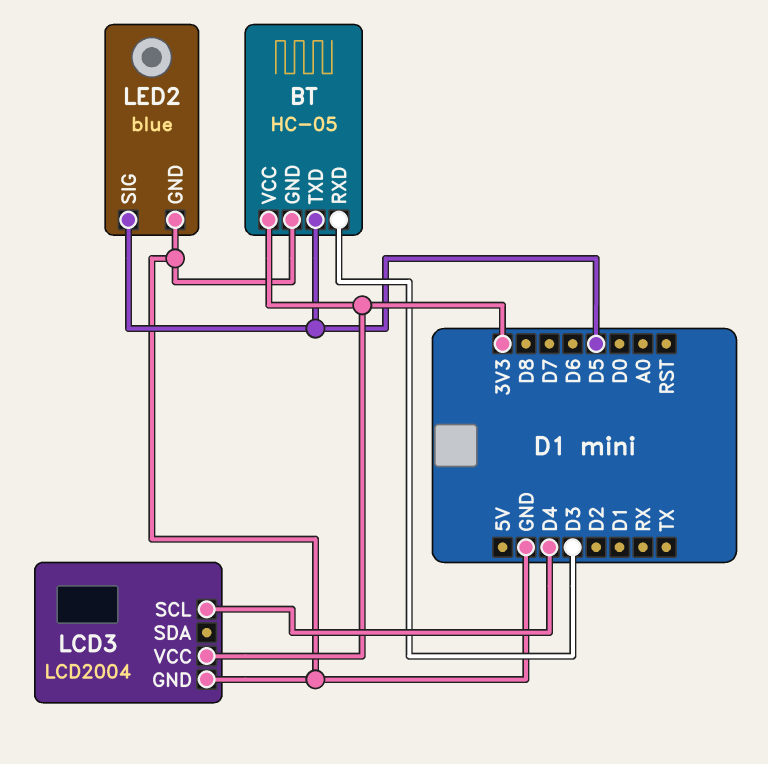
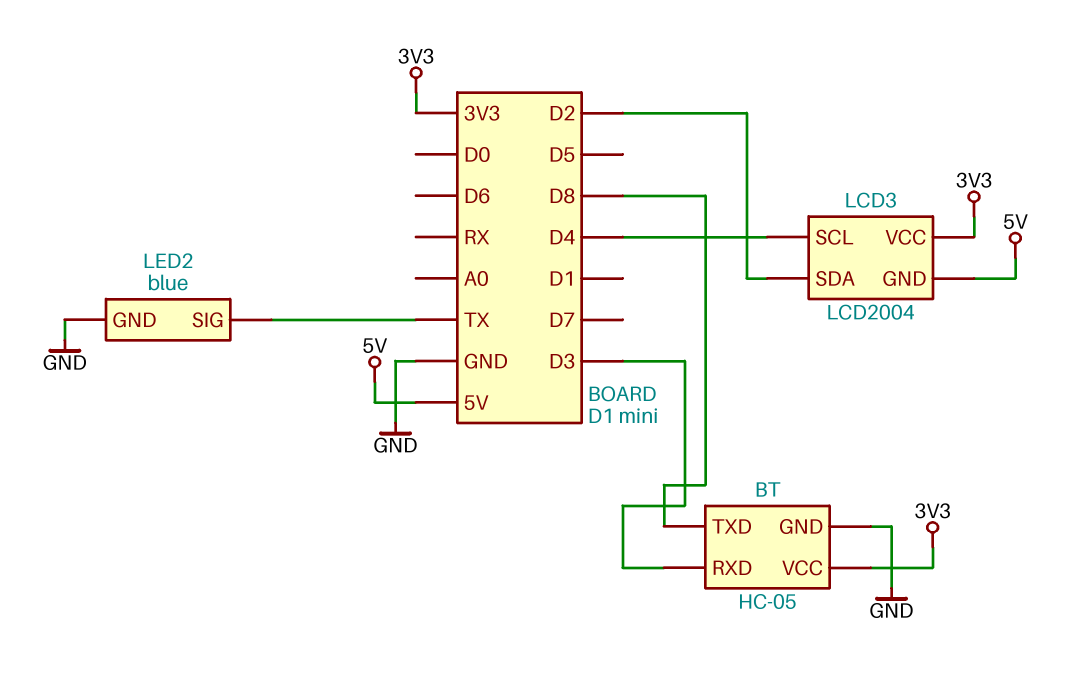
BT pin TXD: D5 -> D8
LCD3 pin GND: GND -> 5V
LCD3 pin SDA: none -> D2
LED2 pin SIG: D5 -> TX

